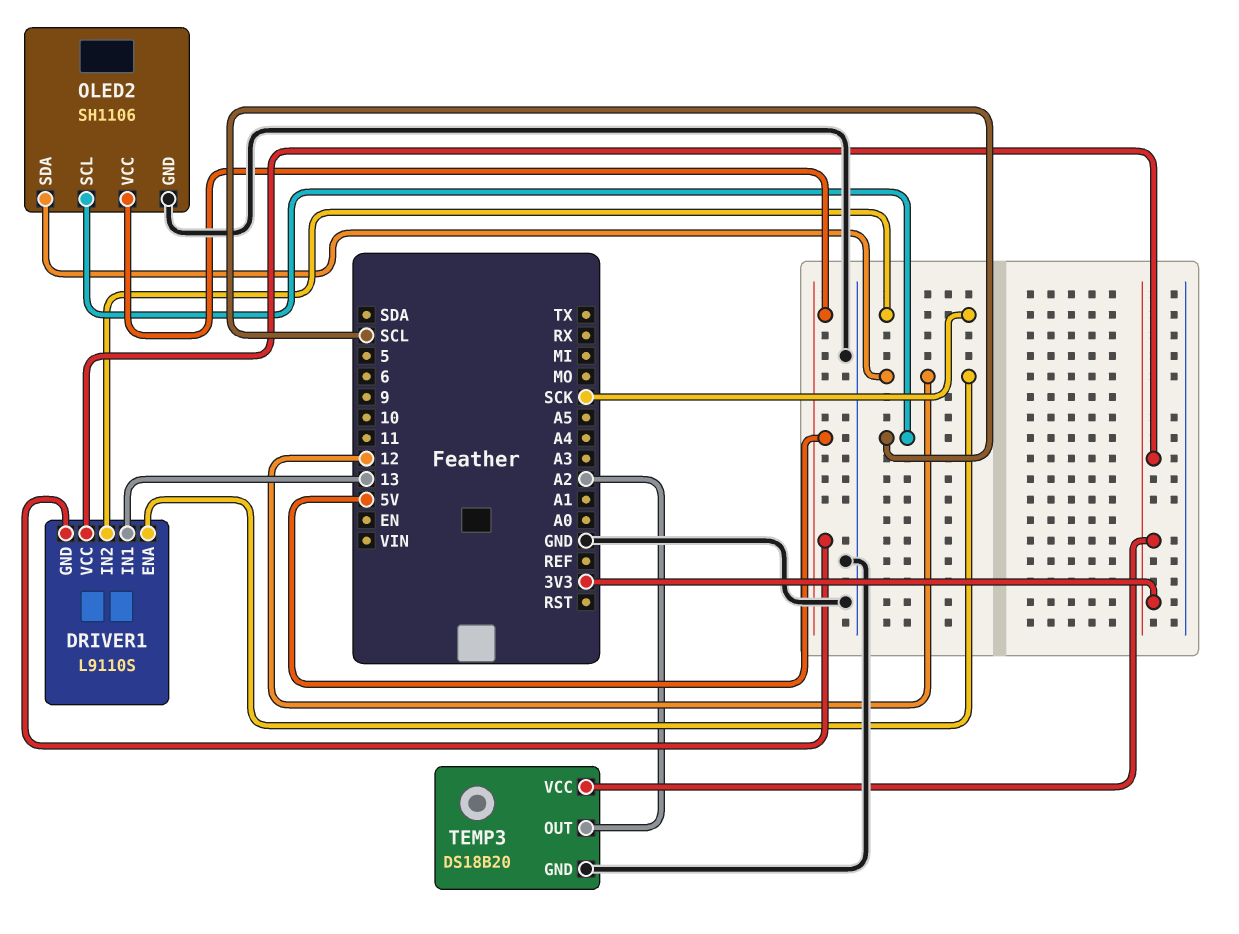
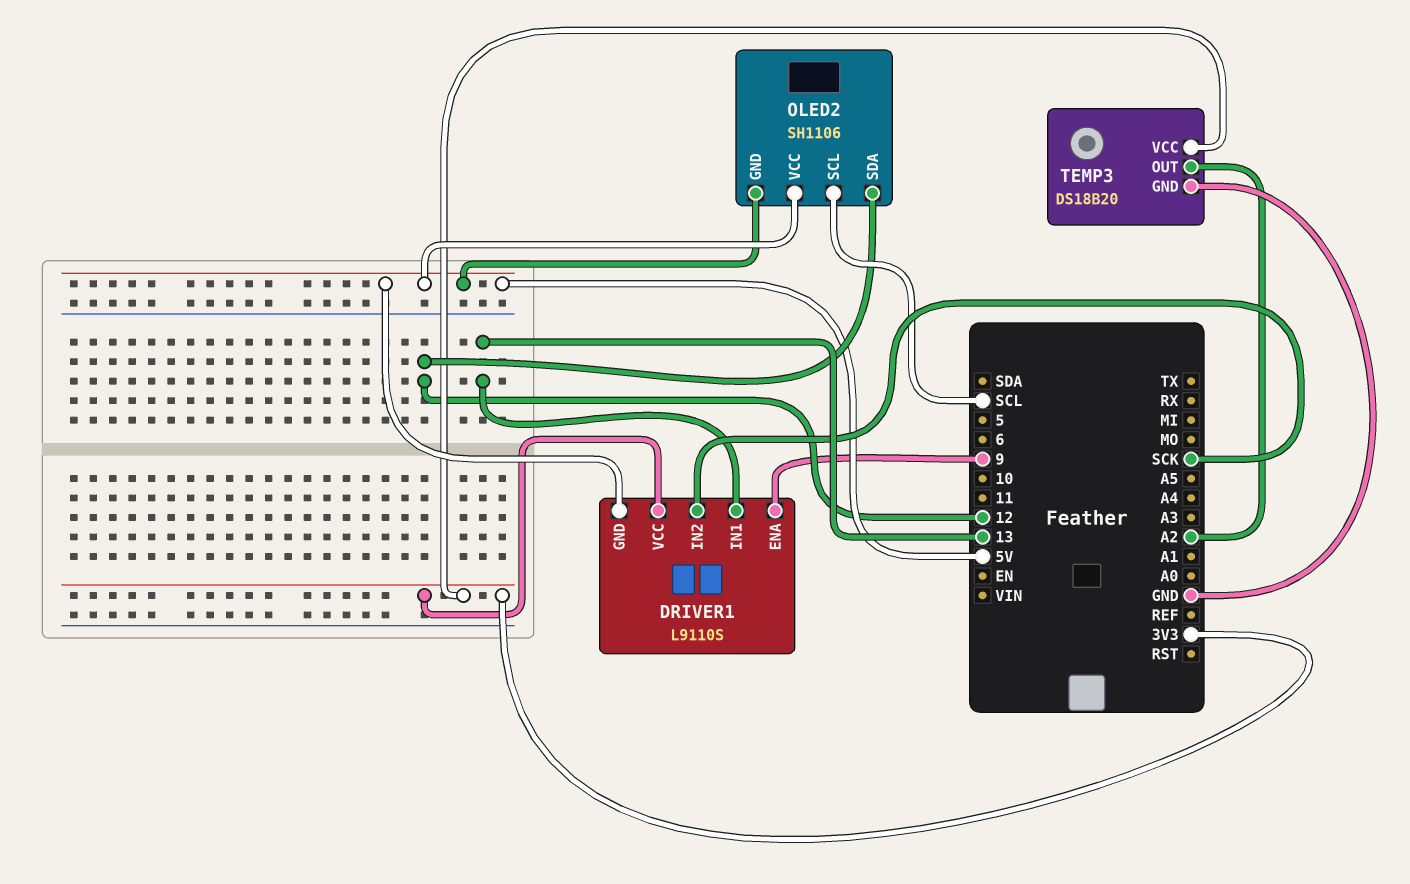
DRIVER1 pin ENA: 12 -> 9
OLED2 pin GND: GND -> 5V

